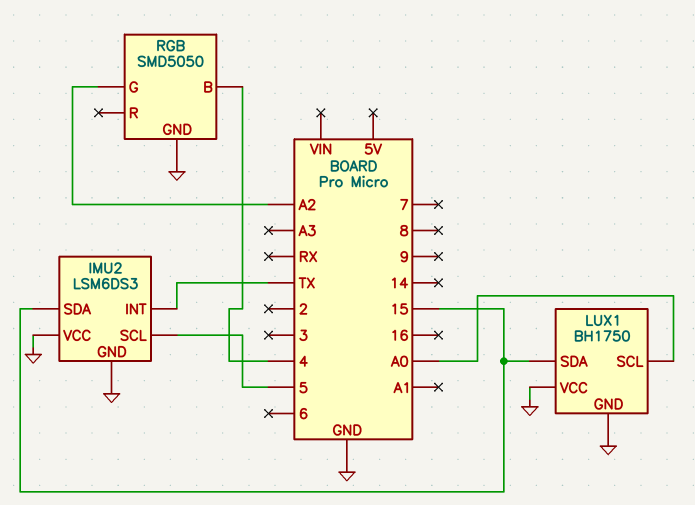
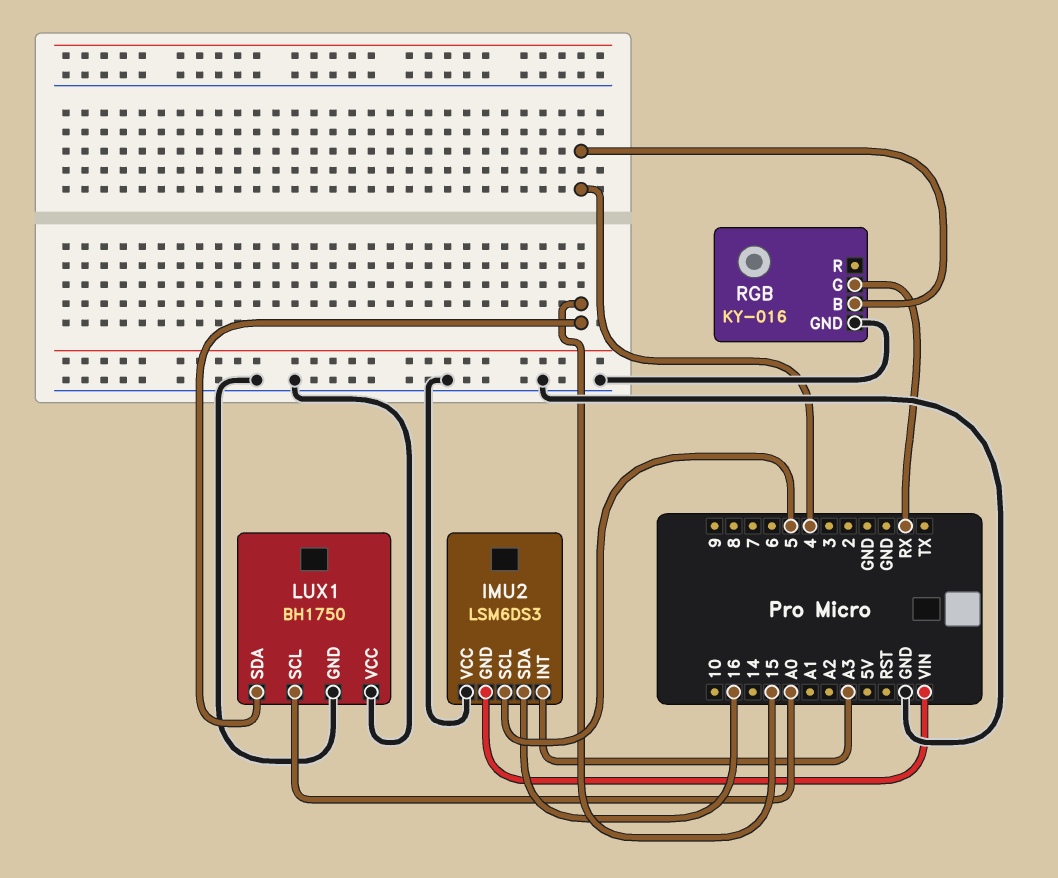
IMU2 pin GND: GND -> VIN
IMU2 pin INT: TX -> A3
IMU2 pin SDA: 15 -> 16
RGB: SMD5050 -> KY-016
RGB pin G: A2 -> RX

